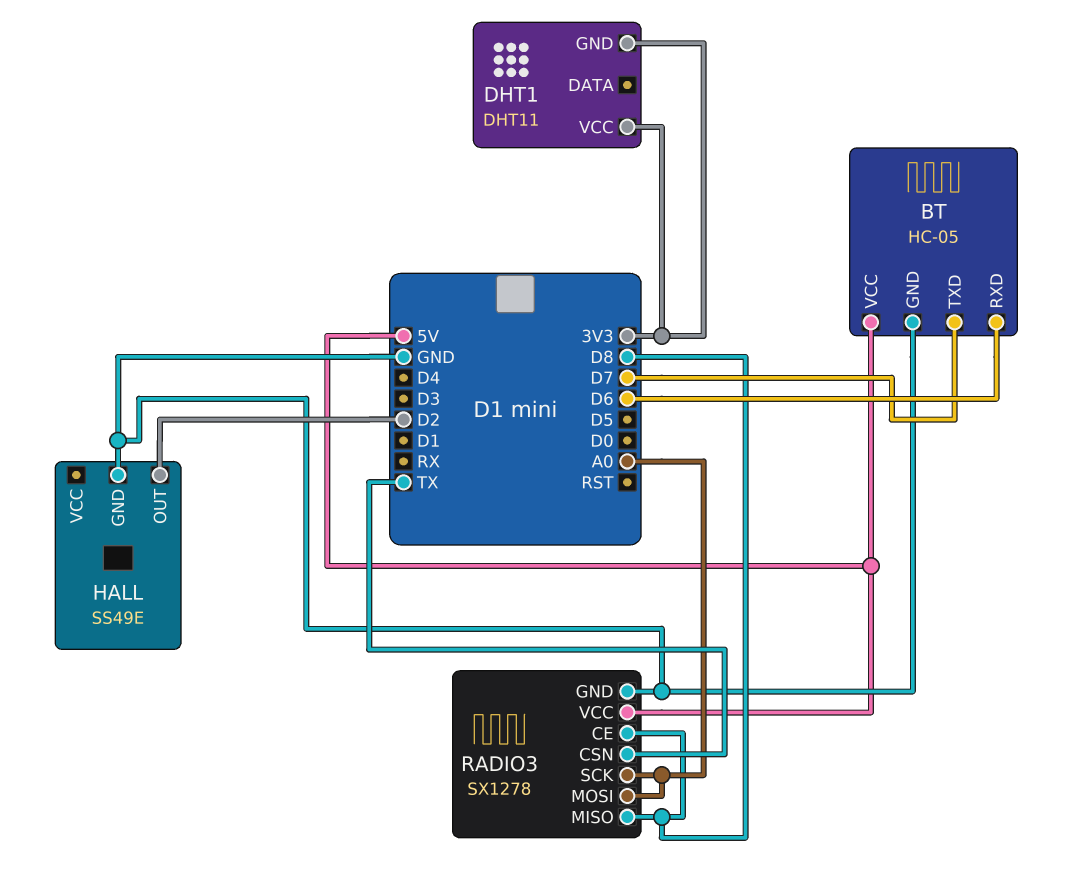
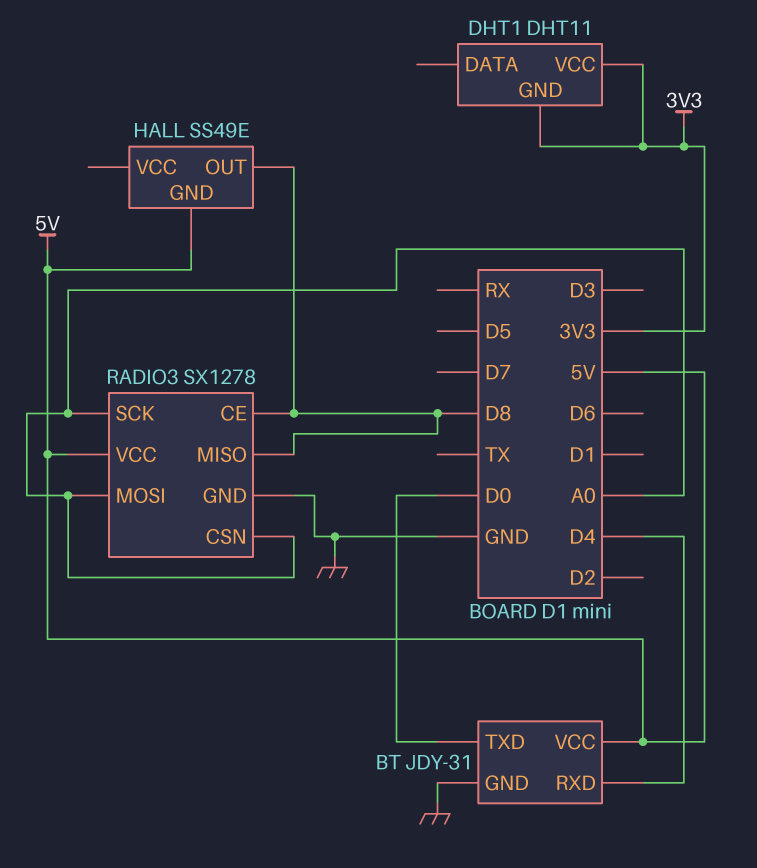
BT: HC-05 -> JDY-31
BT pin RXD: D6 -> D4
BT pin TXD: D7 -> D0
HALL pin GND: GND -> 5V
HALL pin OUT: D2 -> D8
RADIO3 pin CSN: TX -> A0

